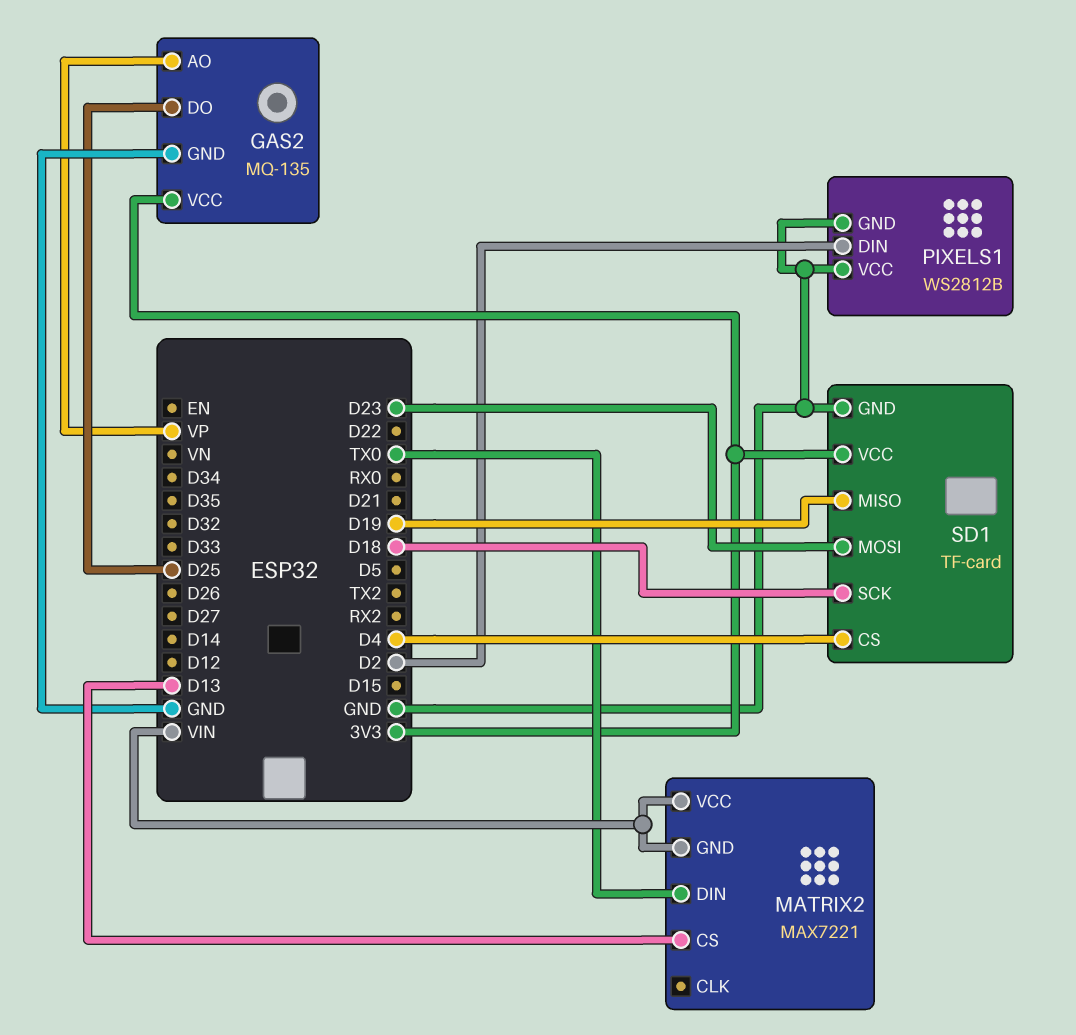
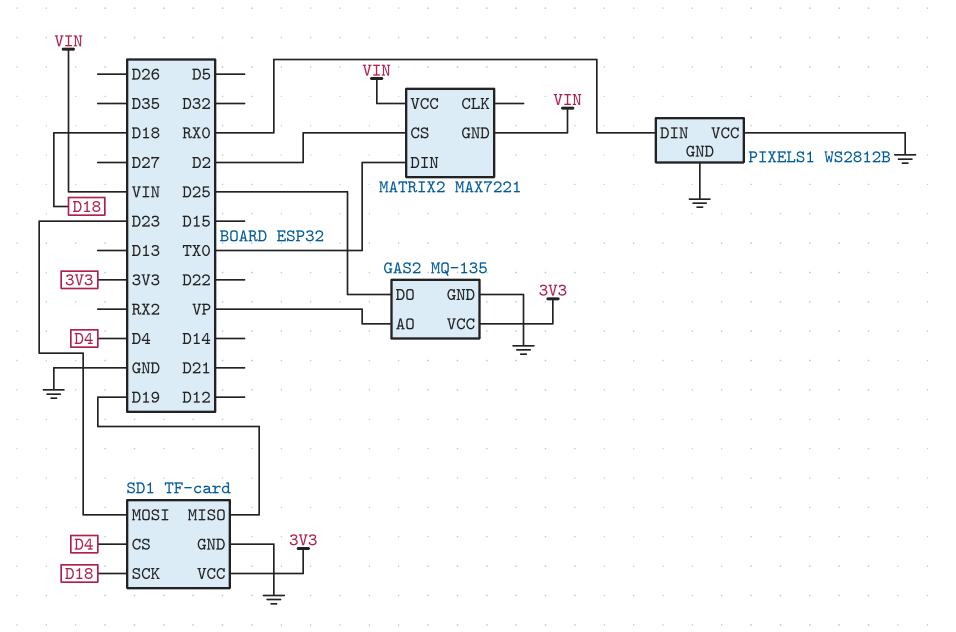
MATRIX2 pin CS: D13 -> D2
PIXELS1 pin DIN: D2 -> RX0

